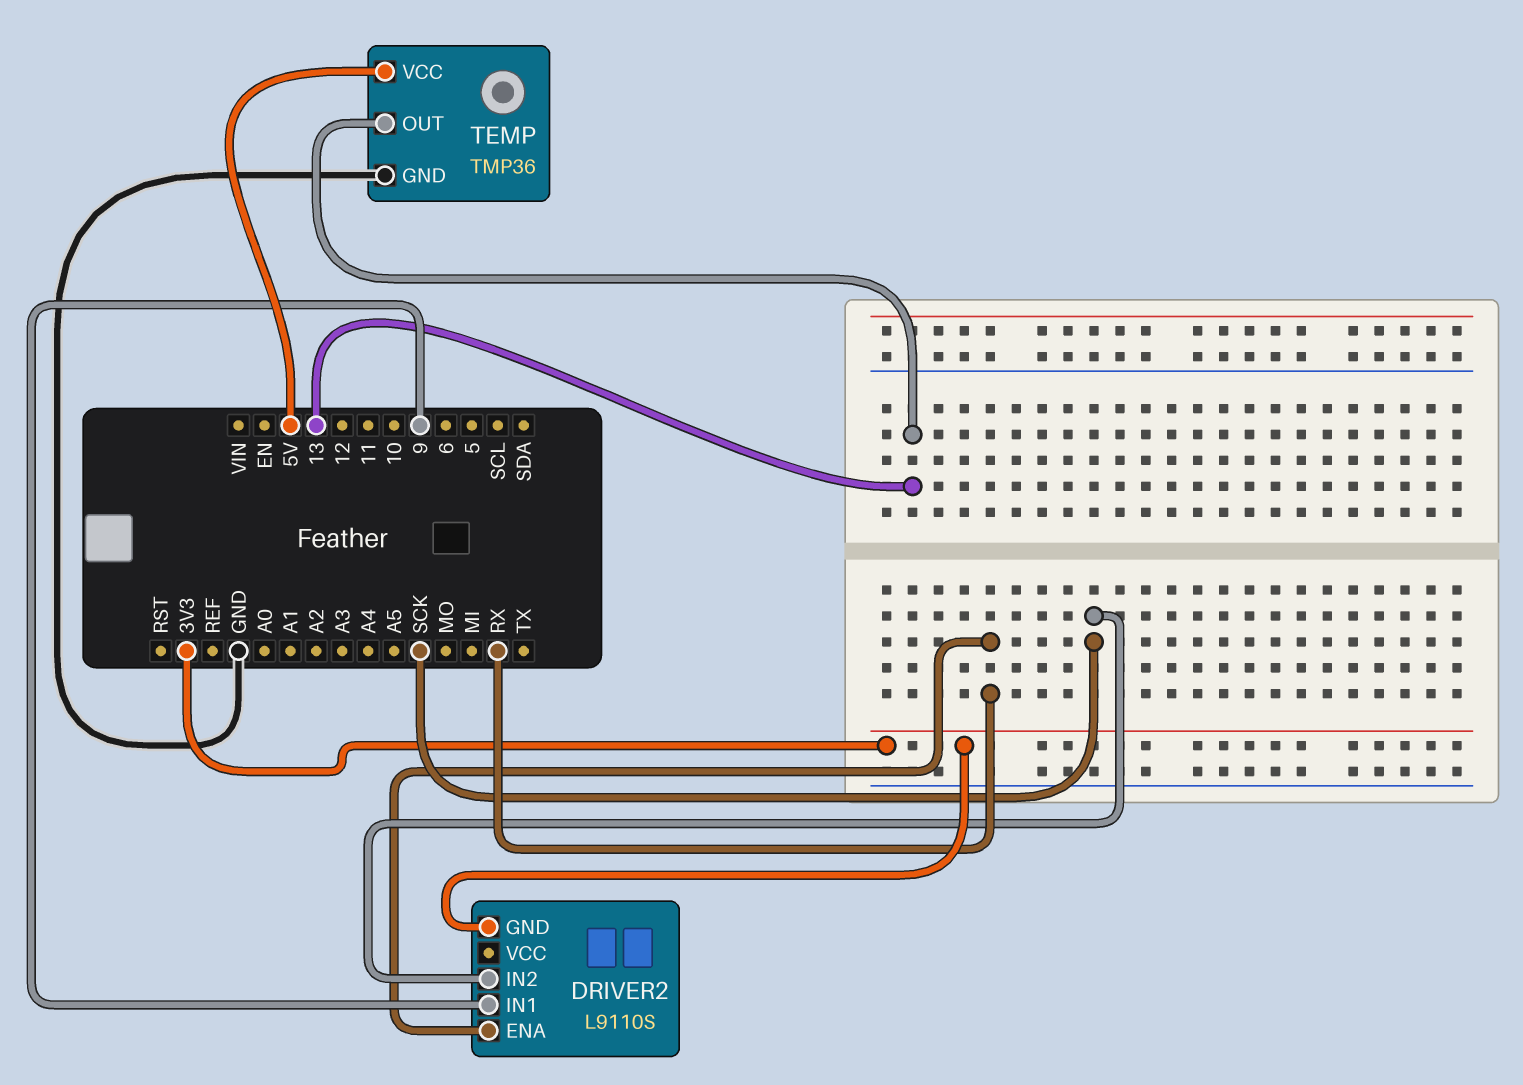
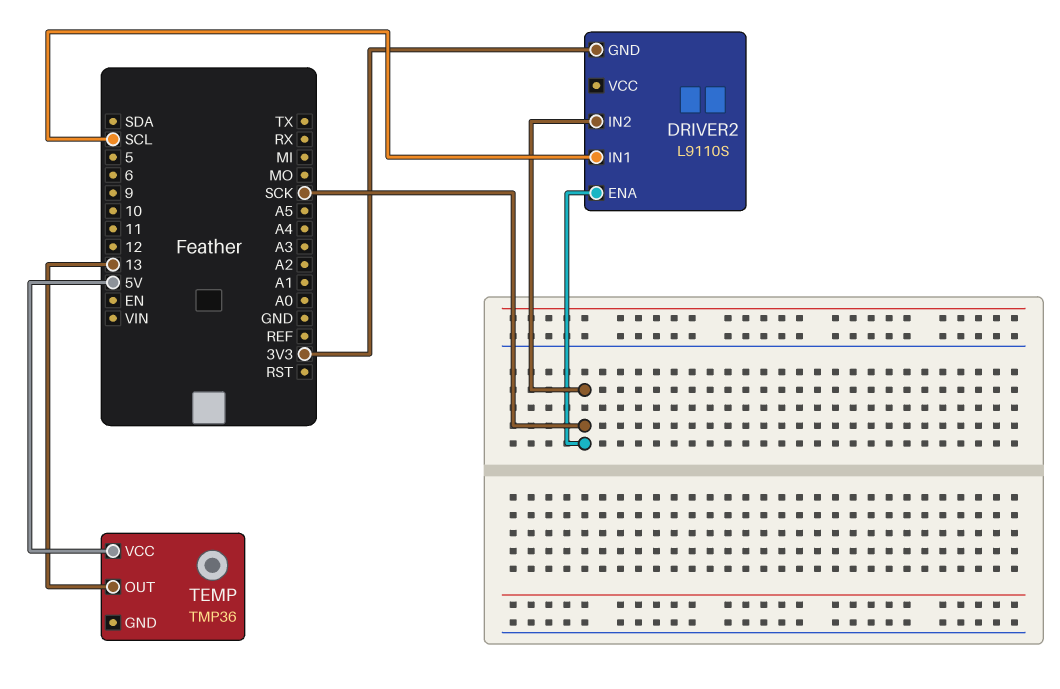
DRIVER2 pin ENA: RX -> SCK
DRIVER2 pin IN1: 9 -> SCL
TEMP pin GND: GND -> none

